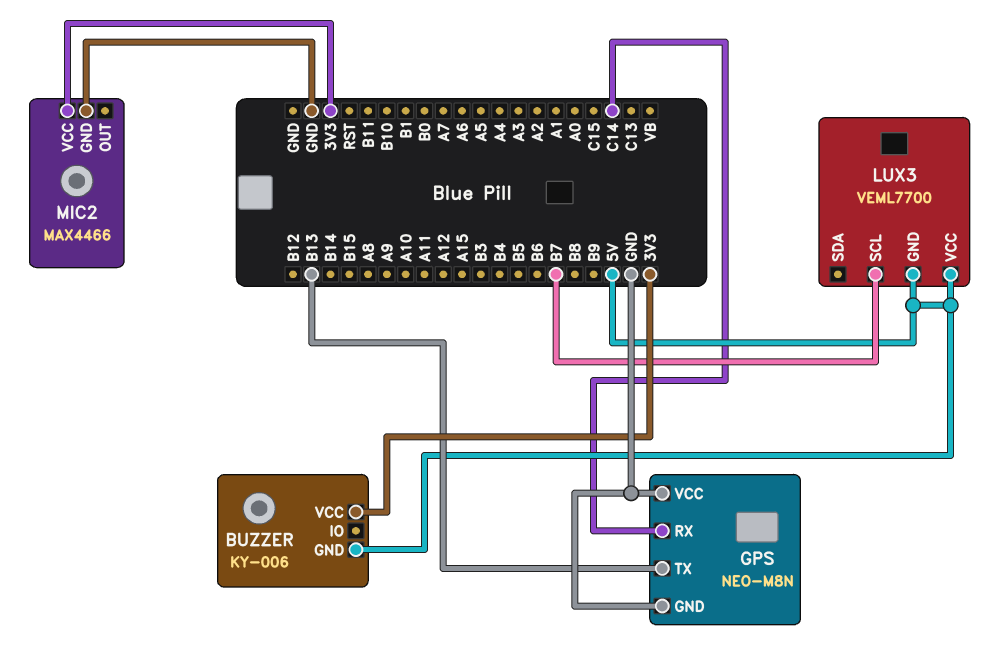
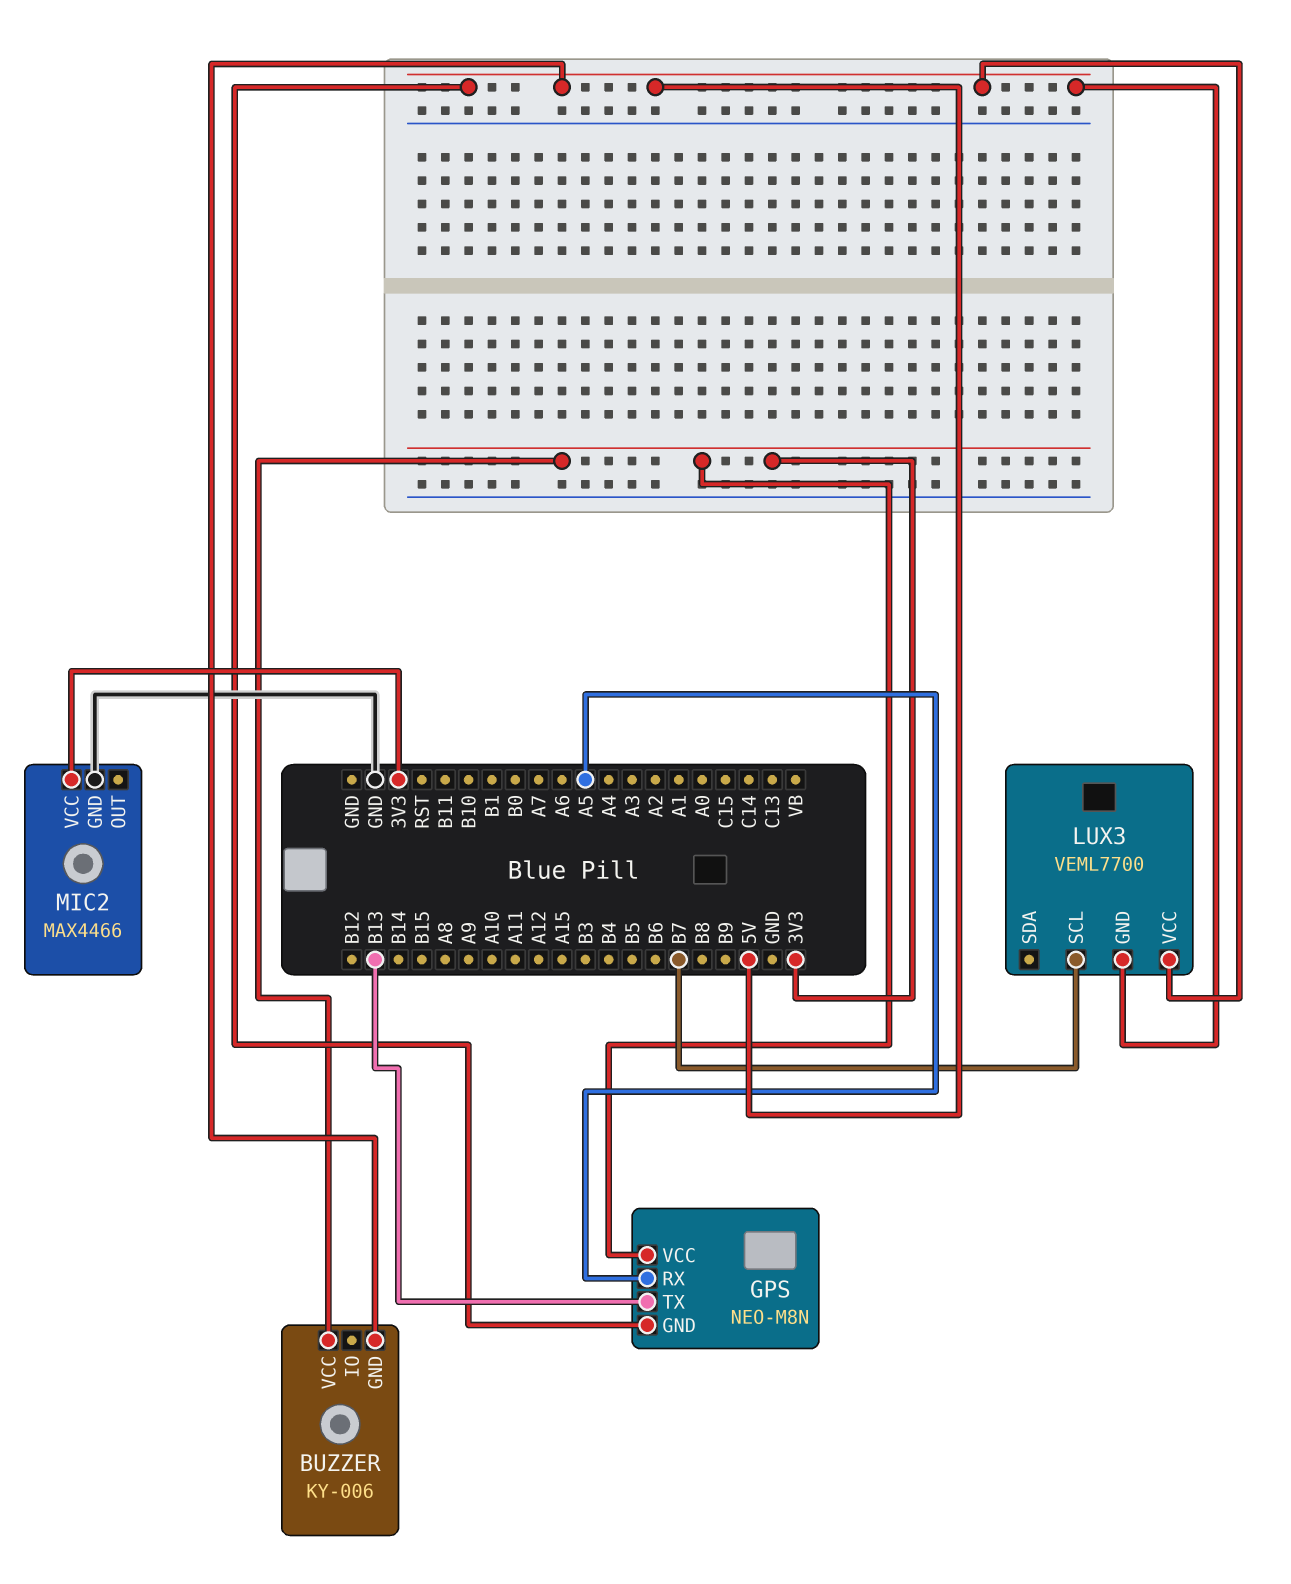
GPS pin GND: GND -> 5V
GPS pin RX: C14 -> A5
GPS pin VCC: GND -> 3V3

